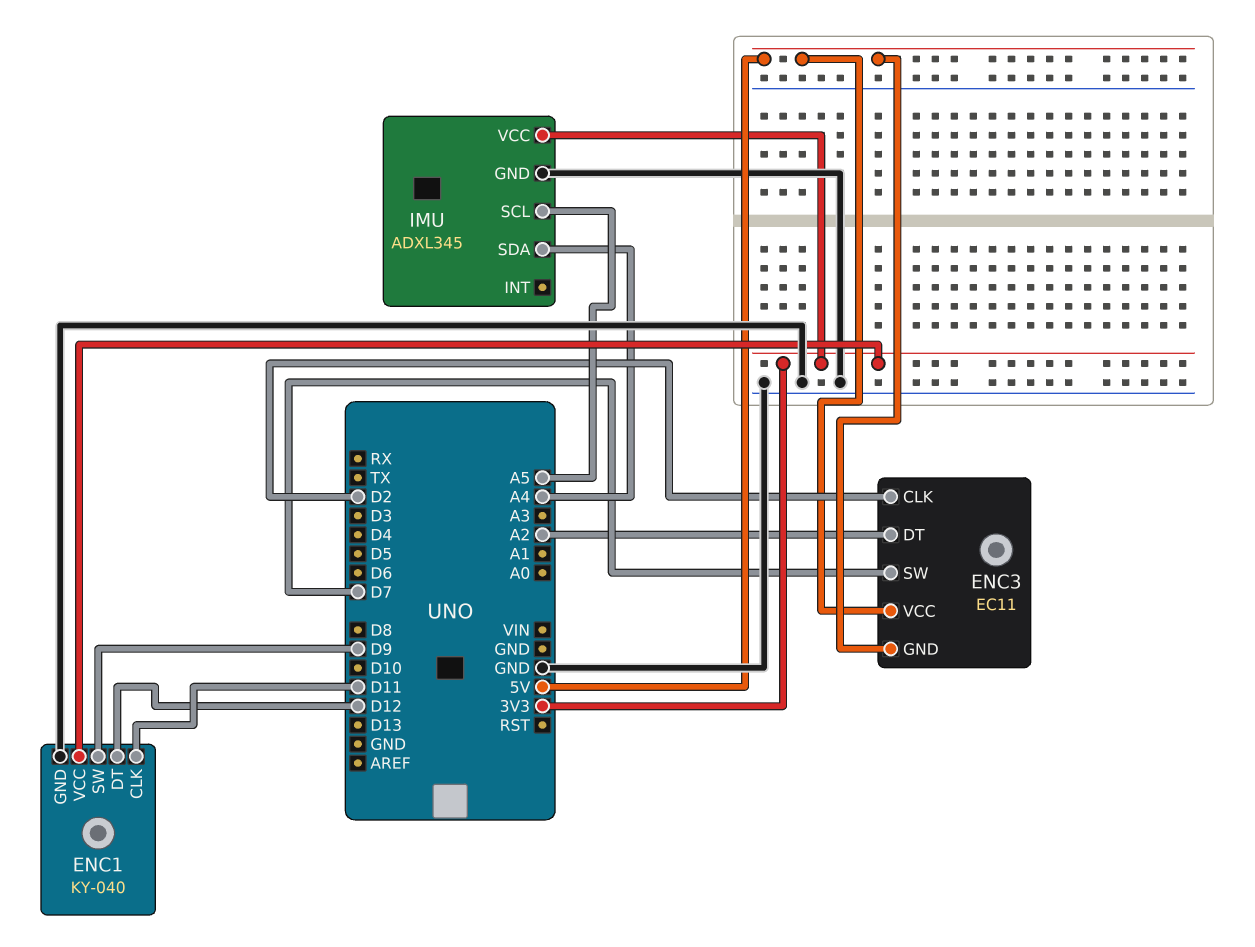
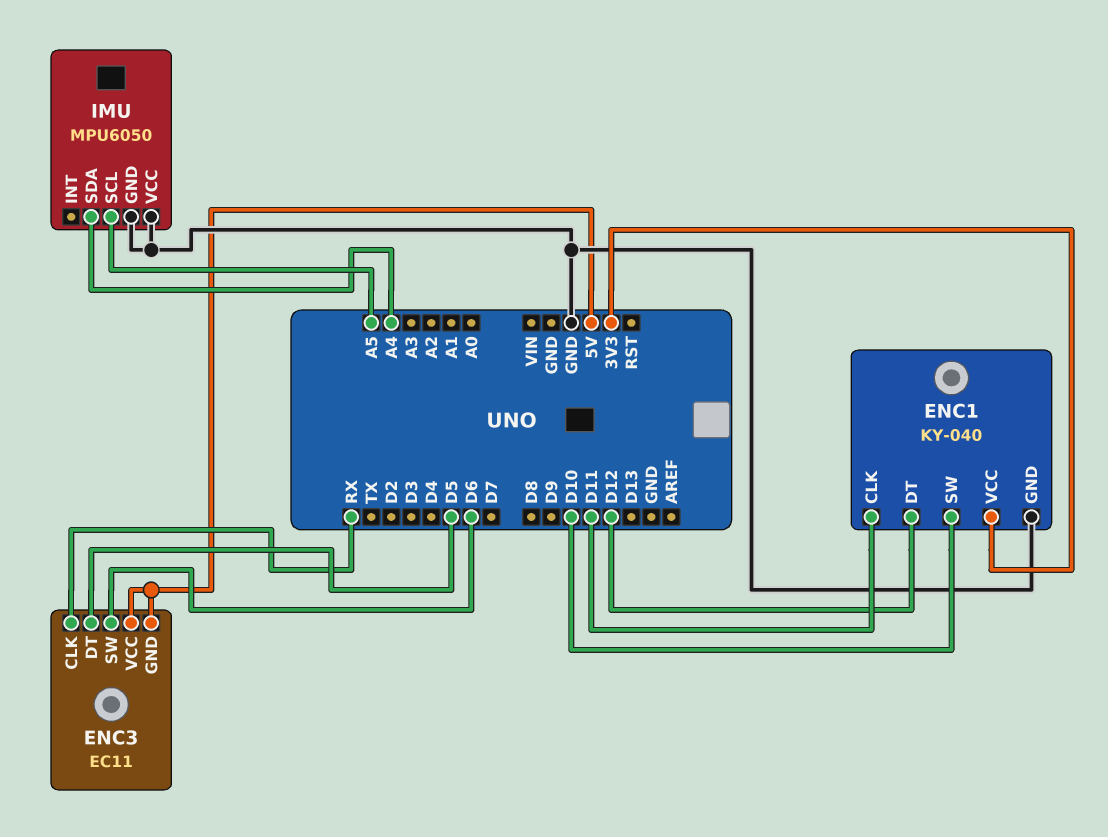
ENC1 pin SW: D9 -> D10
ENC3 pin CLK: D2 -> RX
ENC3 pin DT: A2 -> D5
ENC3 pin SW: D7 -> D6
IMU: ADXL345 -> MPU6050
IMU pin VCC: 3V3 -> GND

